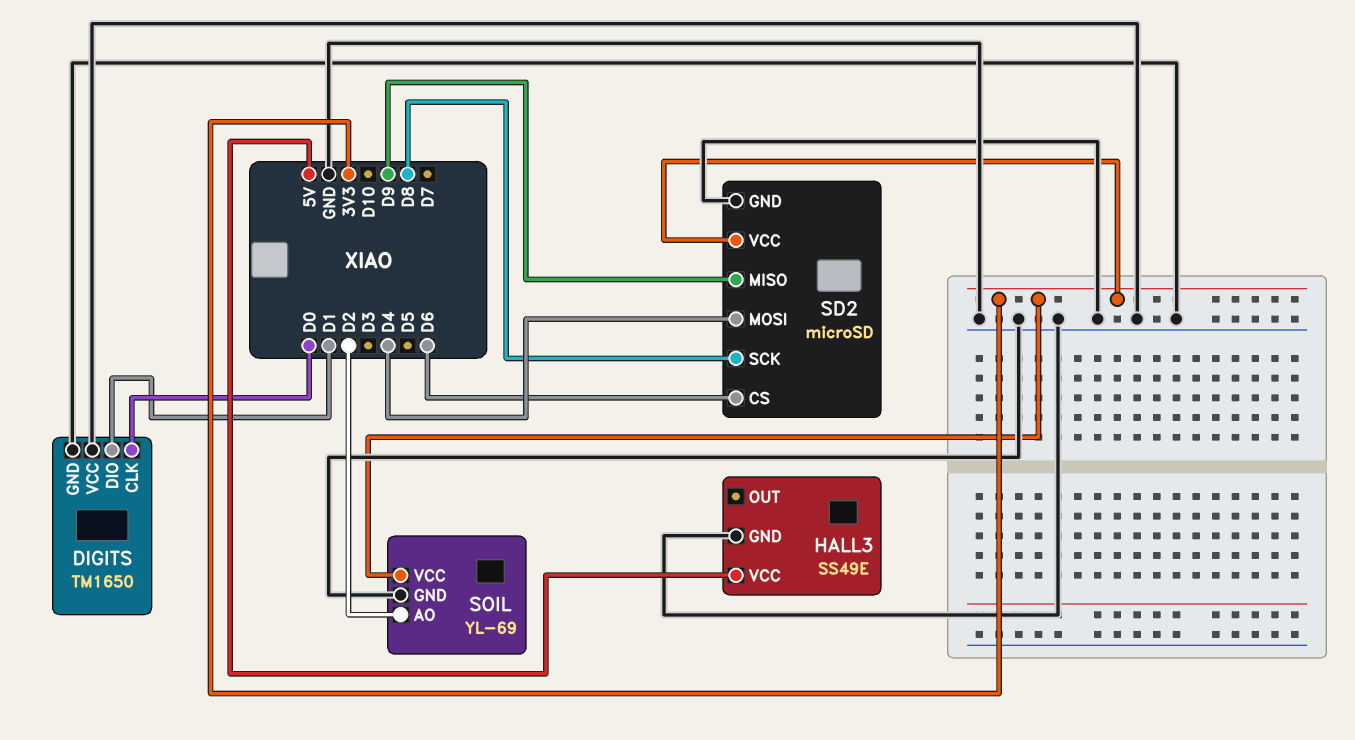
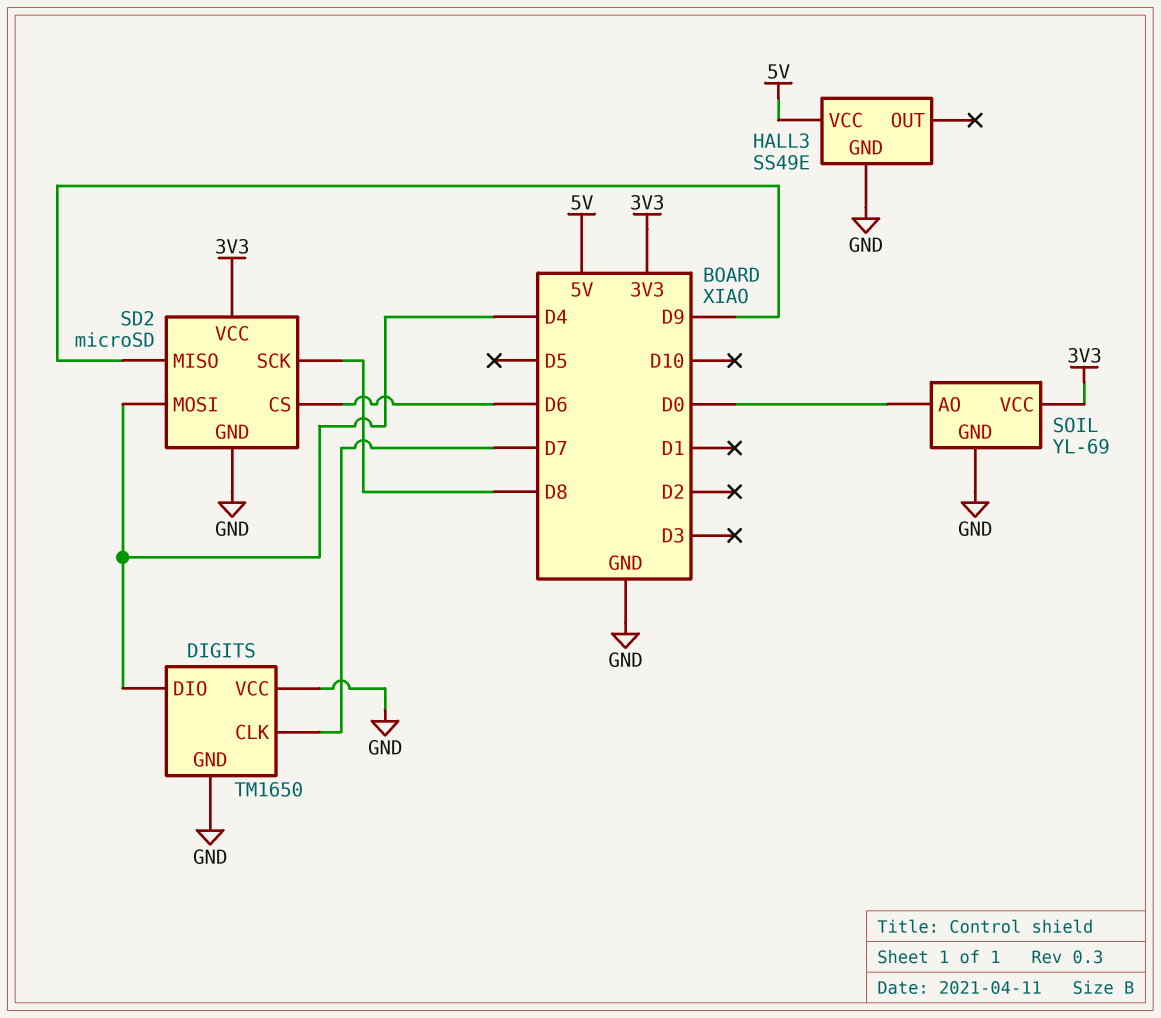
DIGITS pin CLK: D0 -> D7
DIGITS pin DIO: D1 -> D4
SOIL pin AO: D2 -> D0

